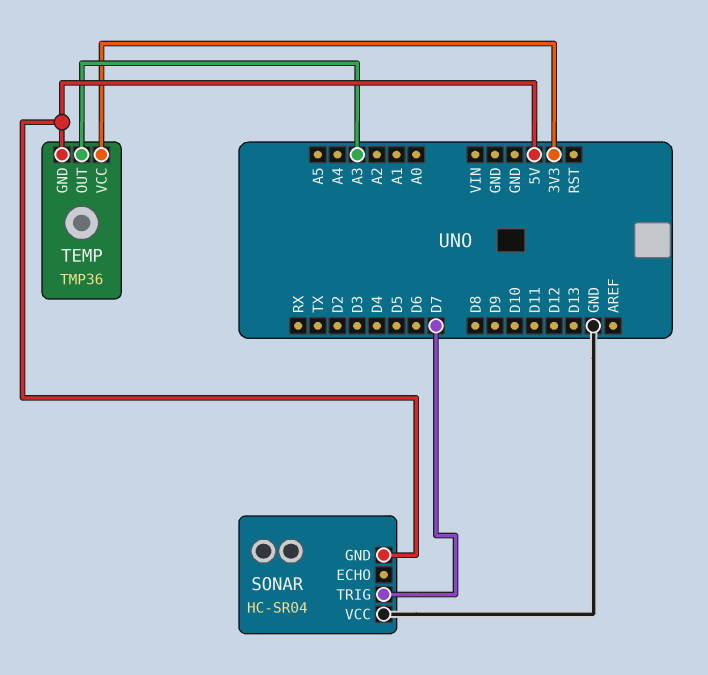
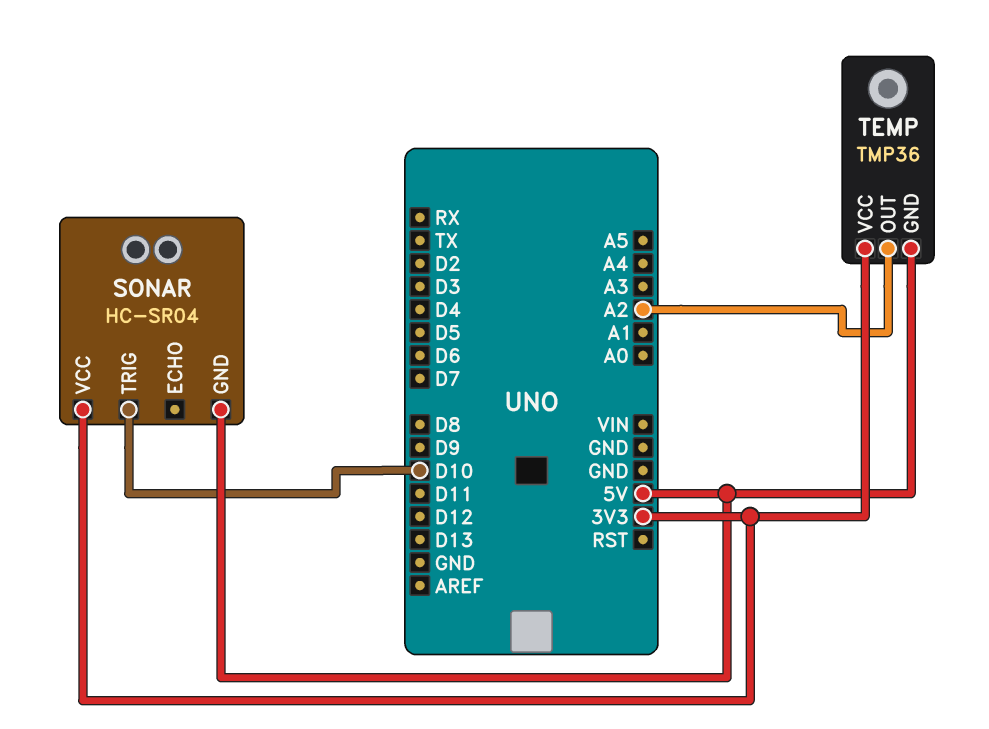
SONAR pin TRIG: D7 -> D10
SONAR pin VCC: GND -> 3V3
TEMP pin OUT: A3 -> A2

